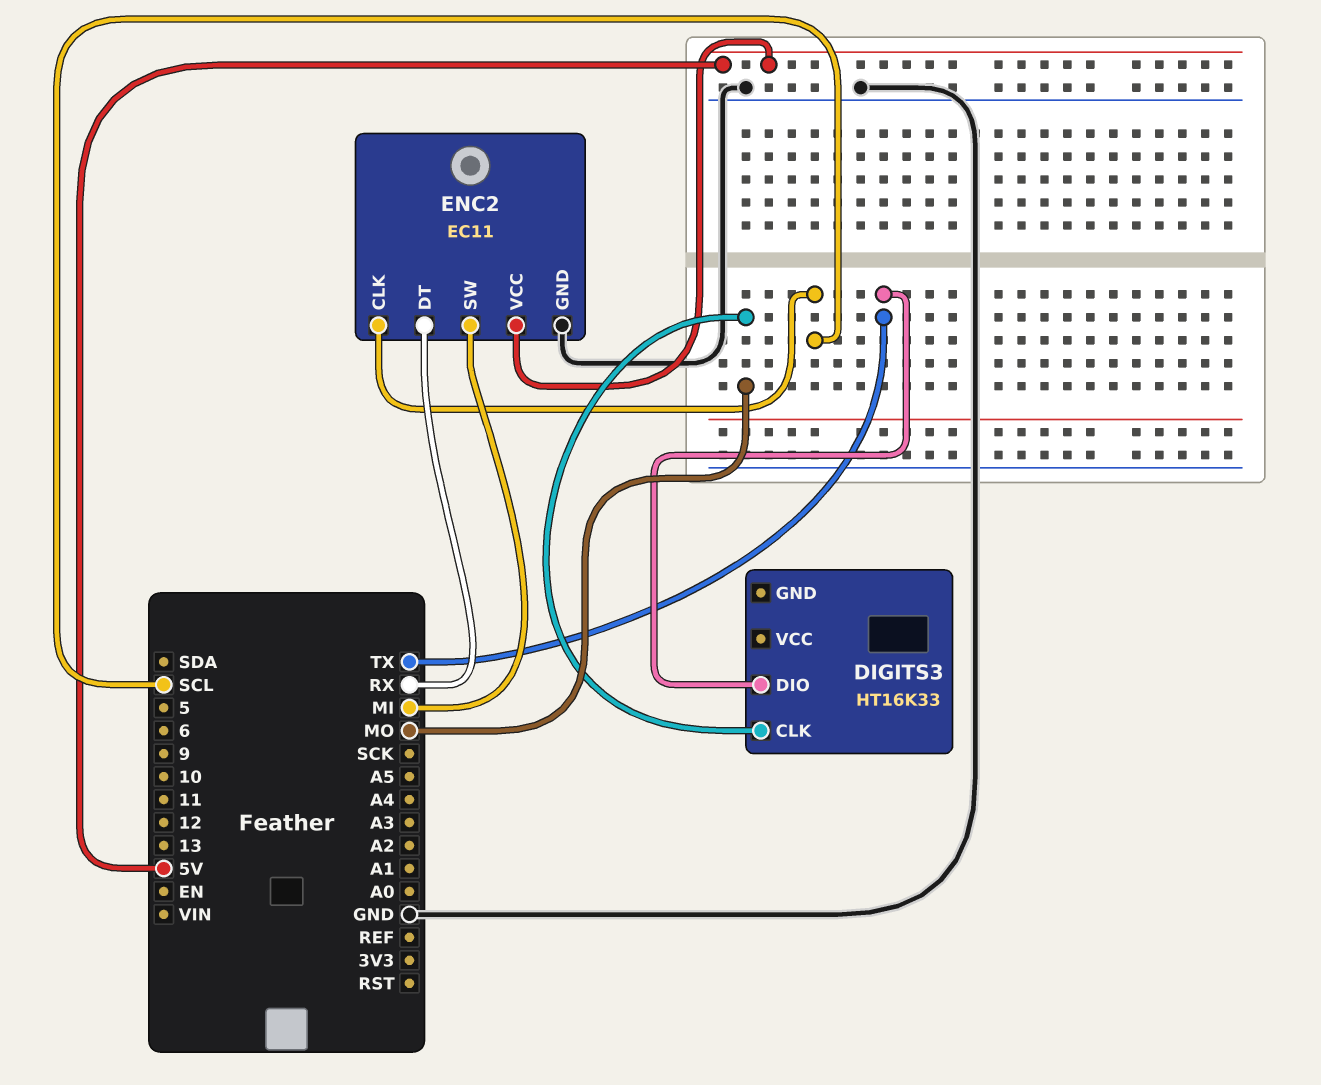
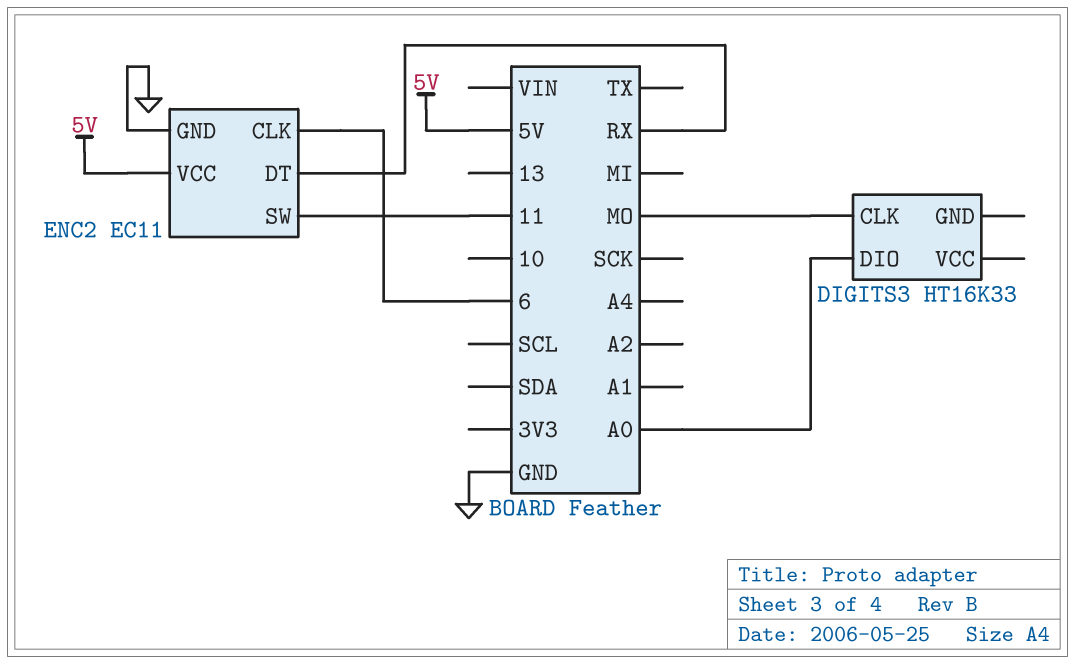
DIGITS3 pin DIO: TX -> A0
ENC2 pin CLK: SCL -> 6
ENC2 pin SW: MI -> 11

